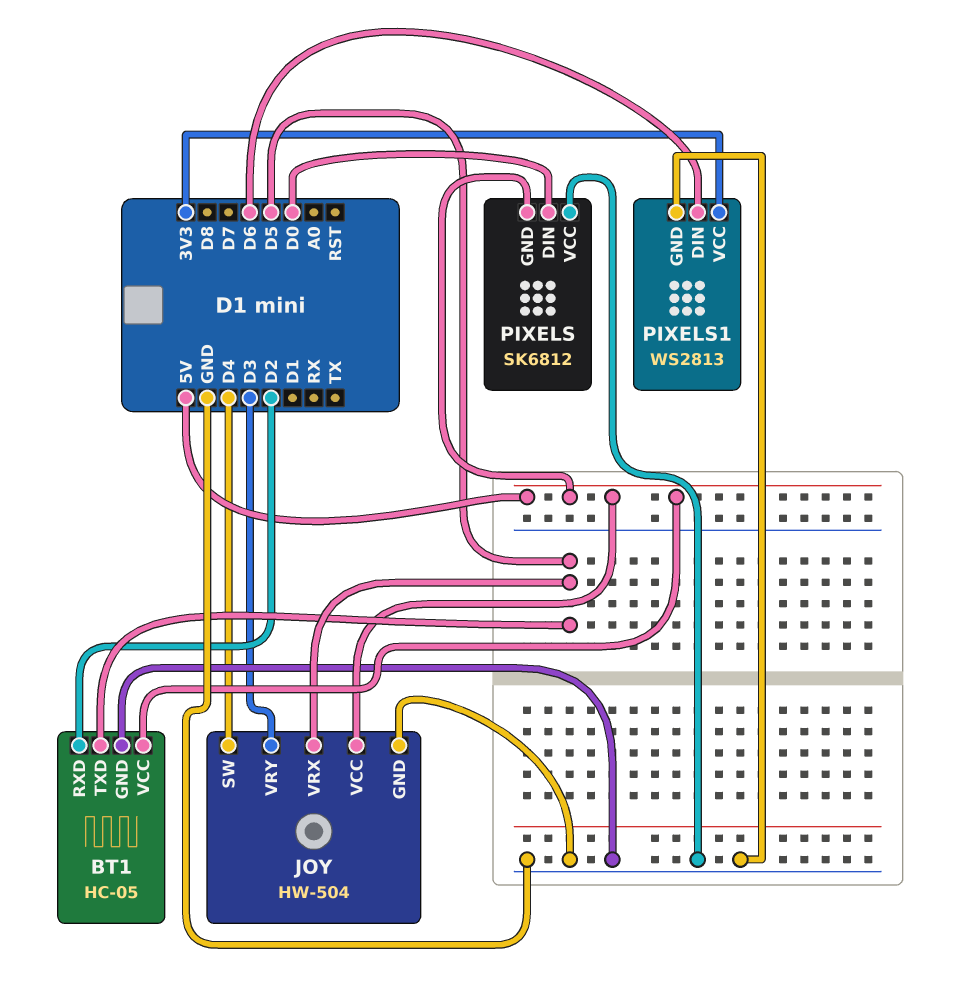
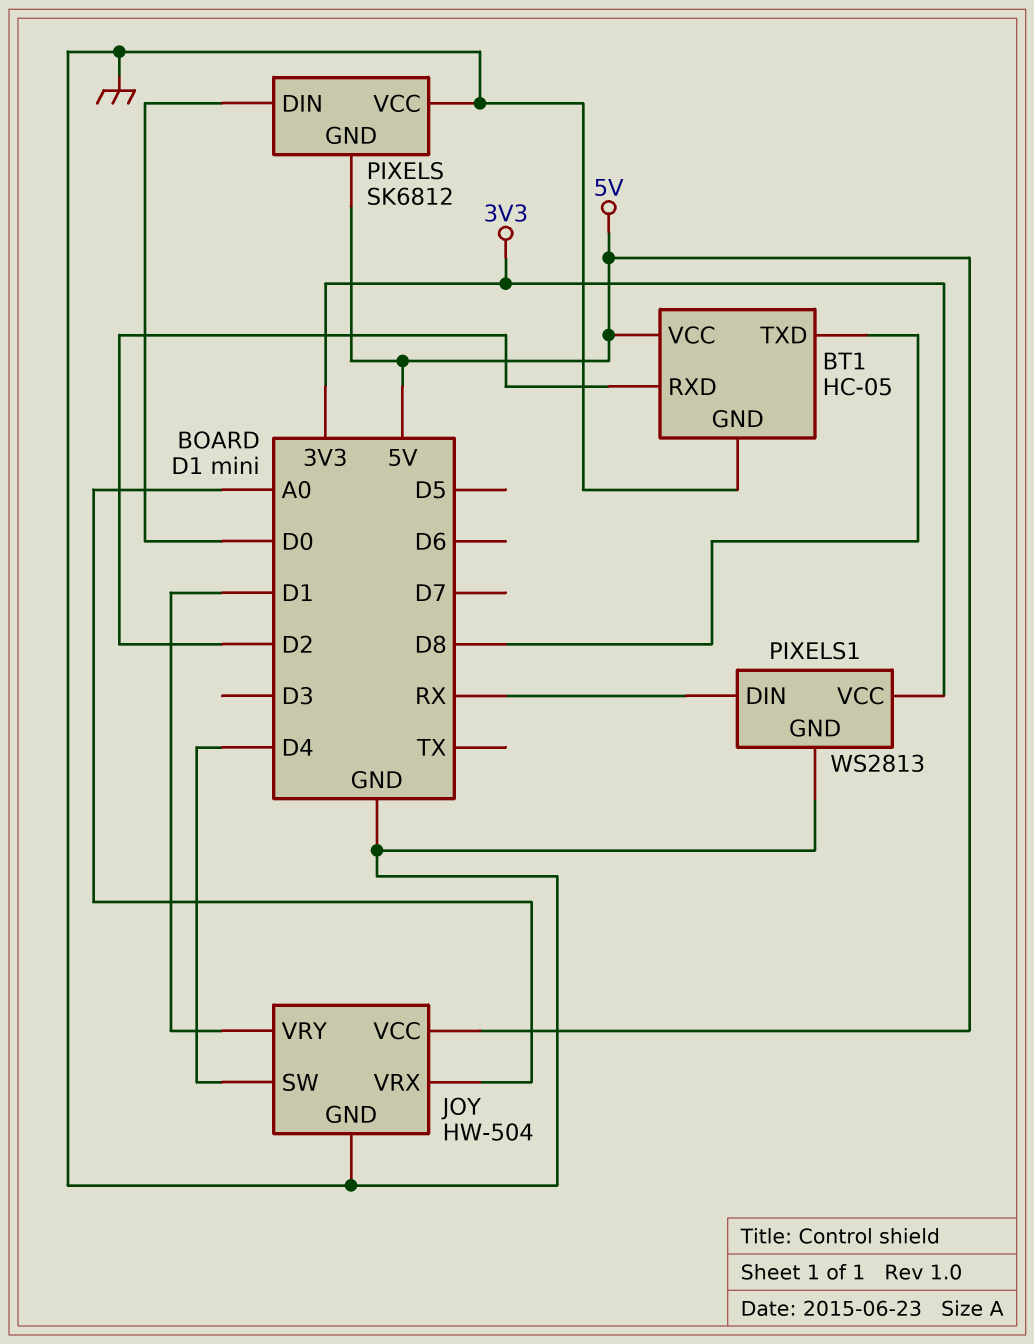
BT1 pin TXD: D5 -> D8
JOY pin VRX: D5 -> A0
JOY pin VRY: D3 -> D1
PIXELS1 pin DIN: D6 -> RX

